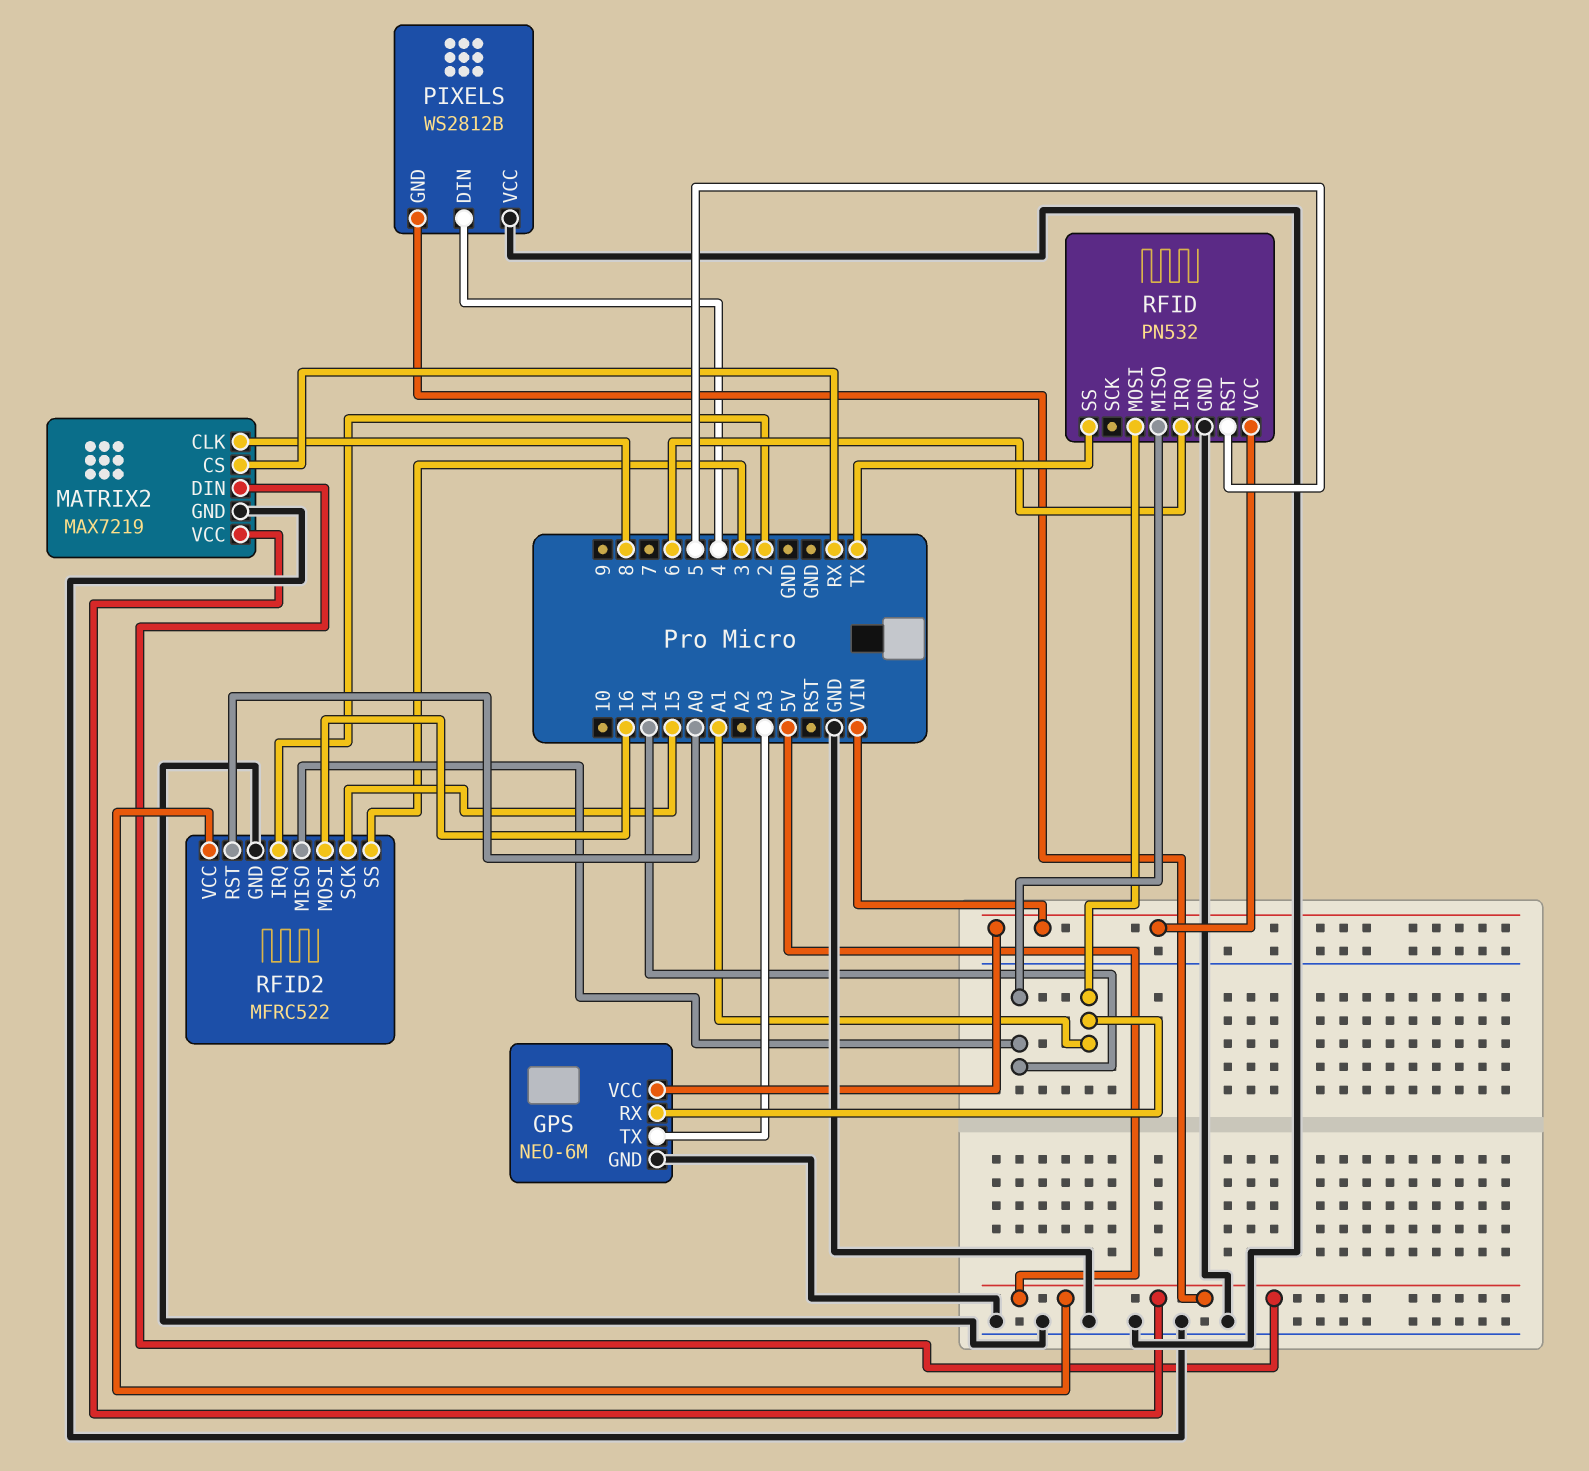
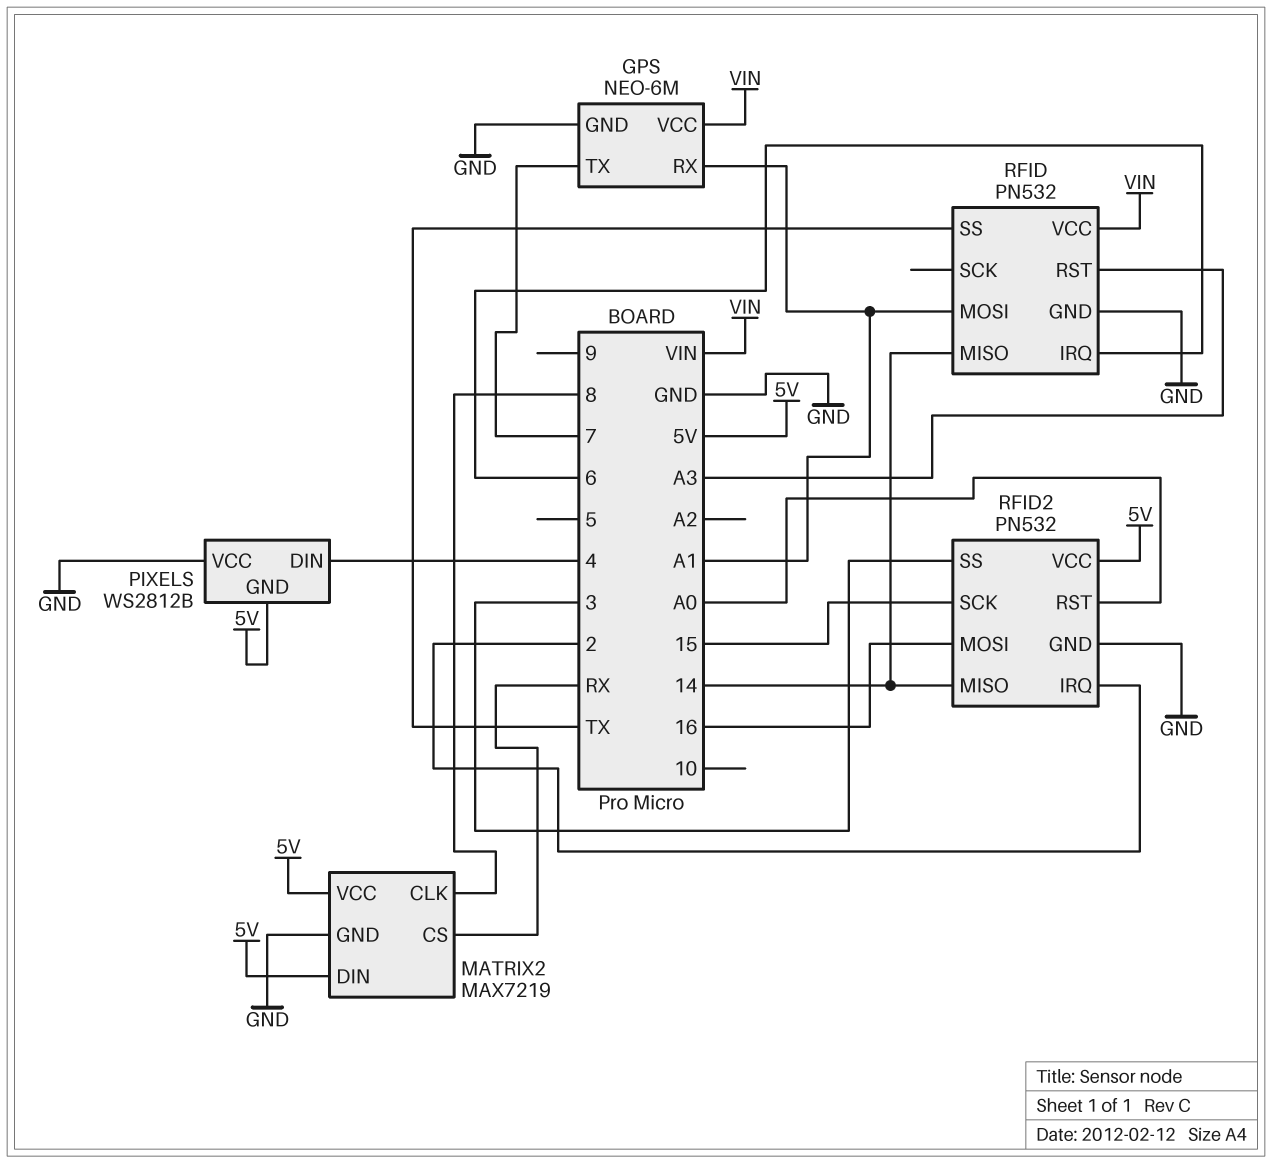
GPS pin TX: A3 -> 7
RFID pin RST: 5 -> A3
RFID2: MFRC522 -> PN532

